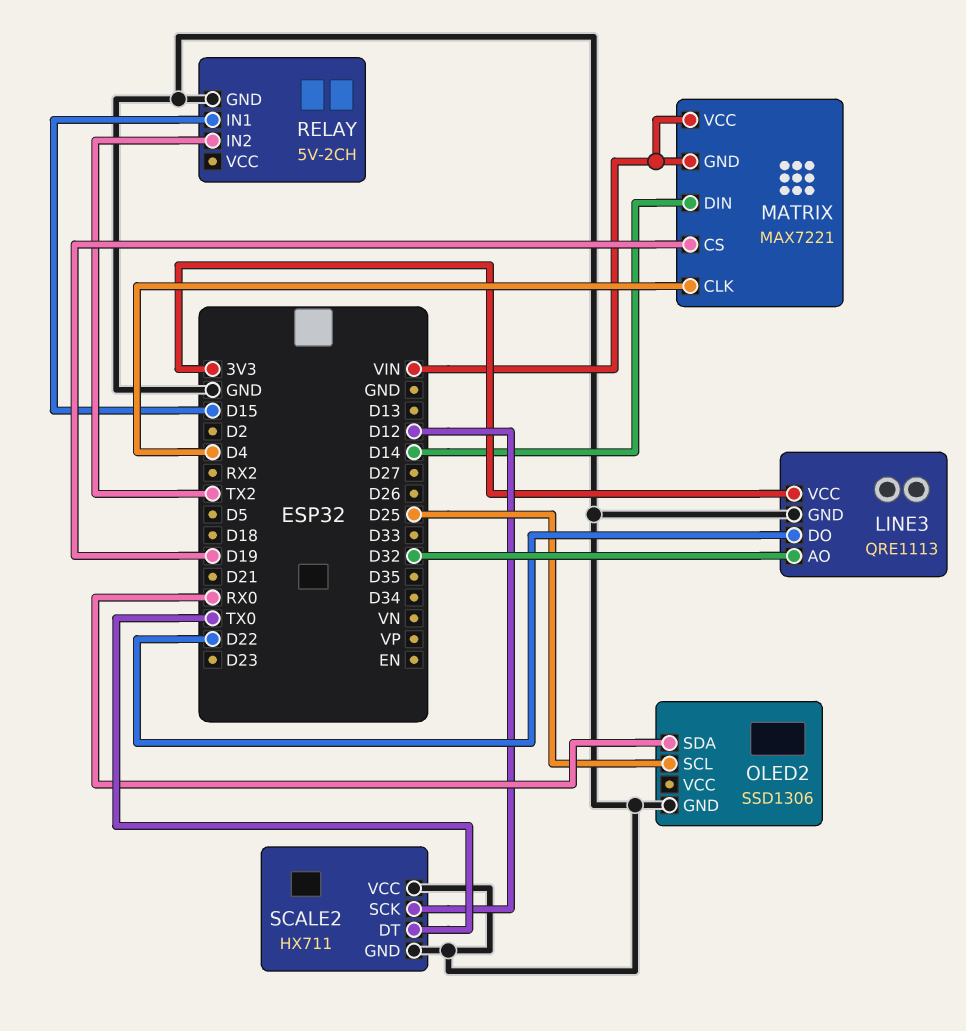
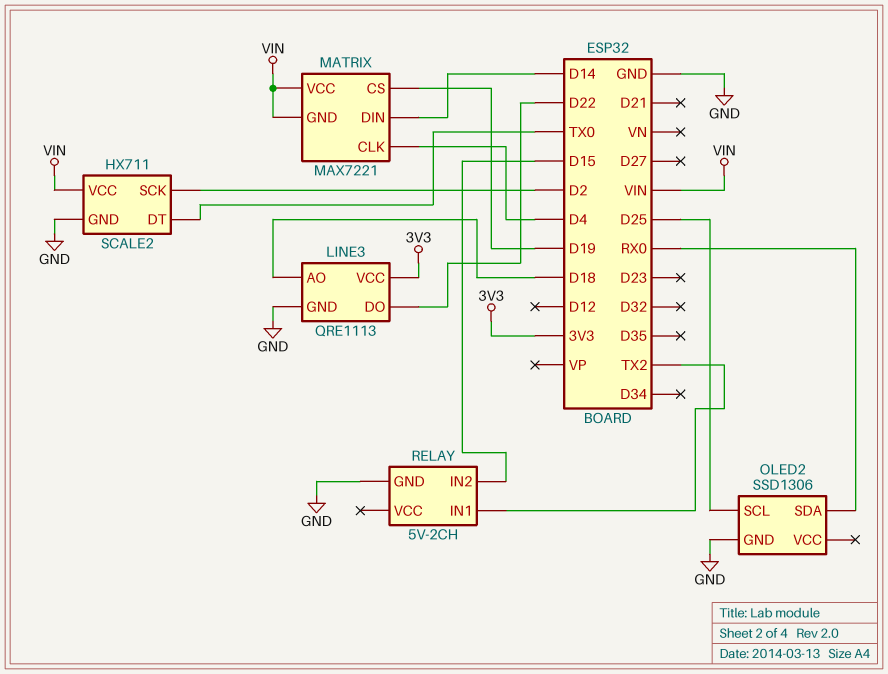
LINE3 pin AO: D32 -> D18
RELAY pin IN1: D15 -> TX2
RELAY pin IN2: TX2 -> D15
SCALE2 pin SCK: D12 -> D2
SCALE2 pin VCC: GND -> VIN

